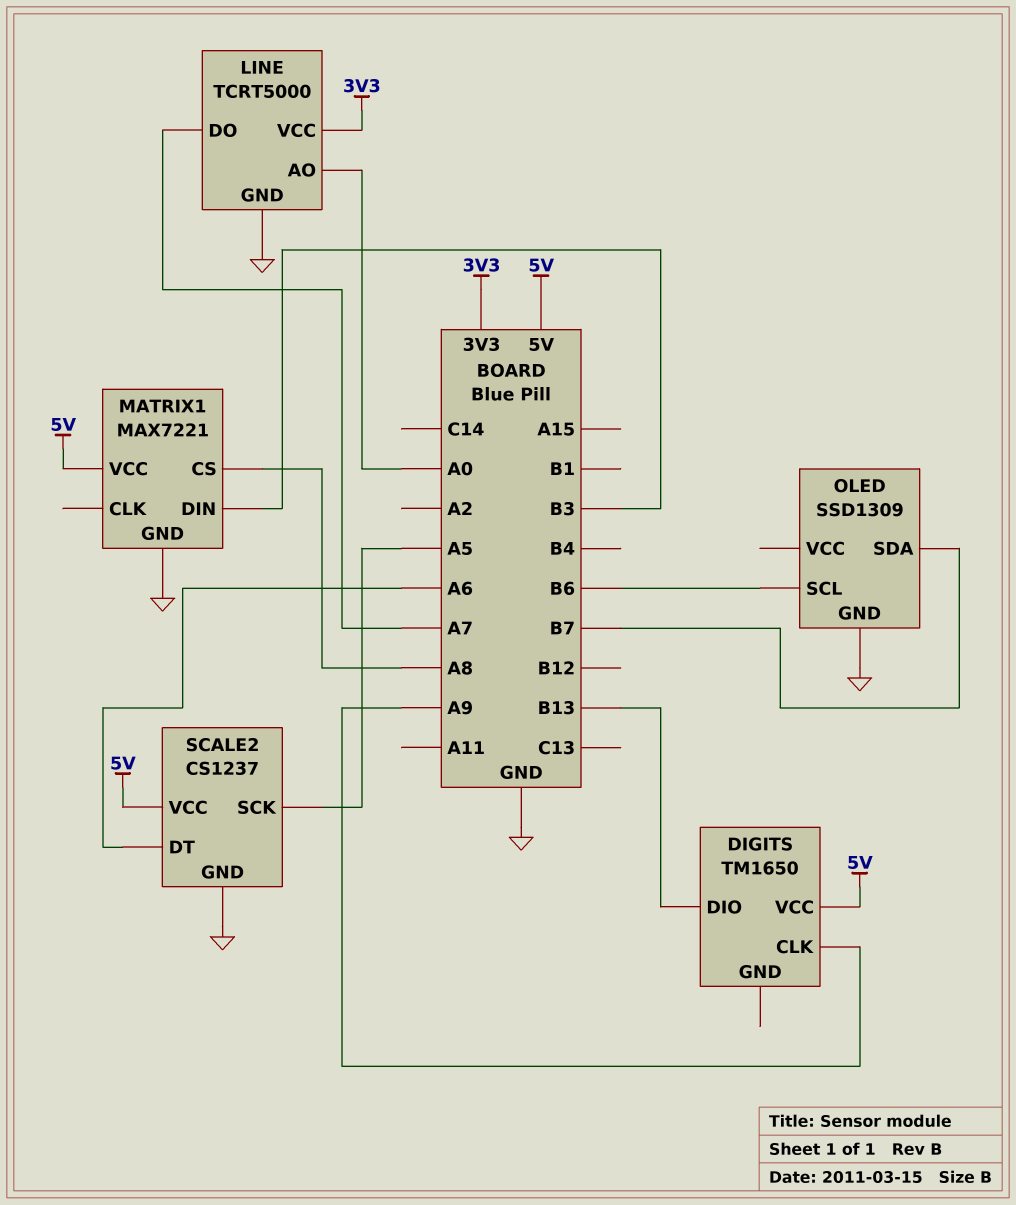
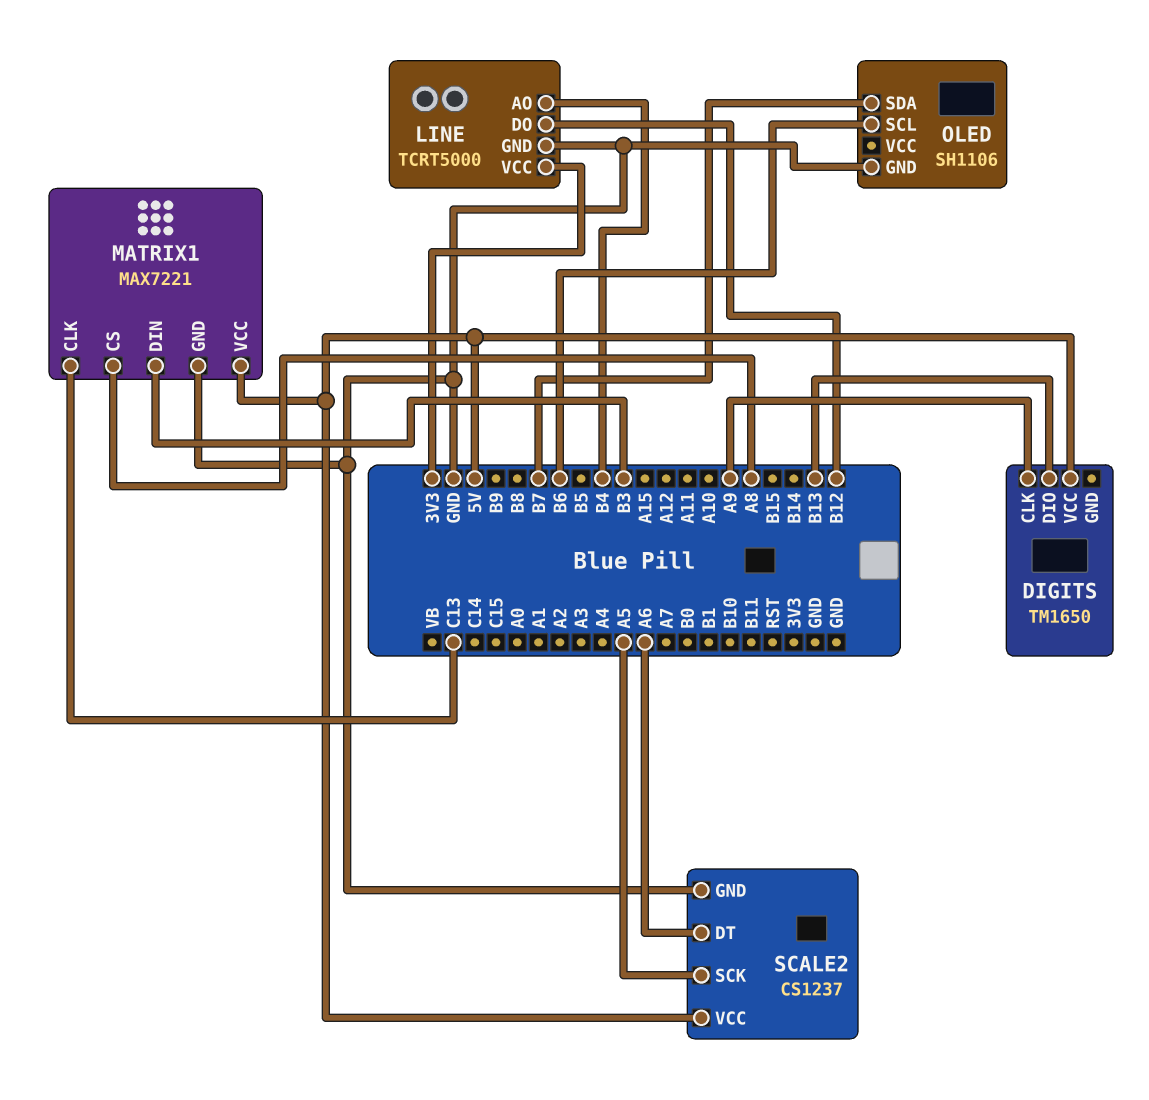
LINE pin AO: A0 -> B4
LINE pin DO: A7 -> B12
MATRIX1 pin CLK: none -> C13
OLED: SSD1309 -> SH1106

